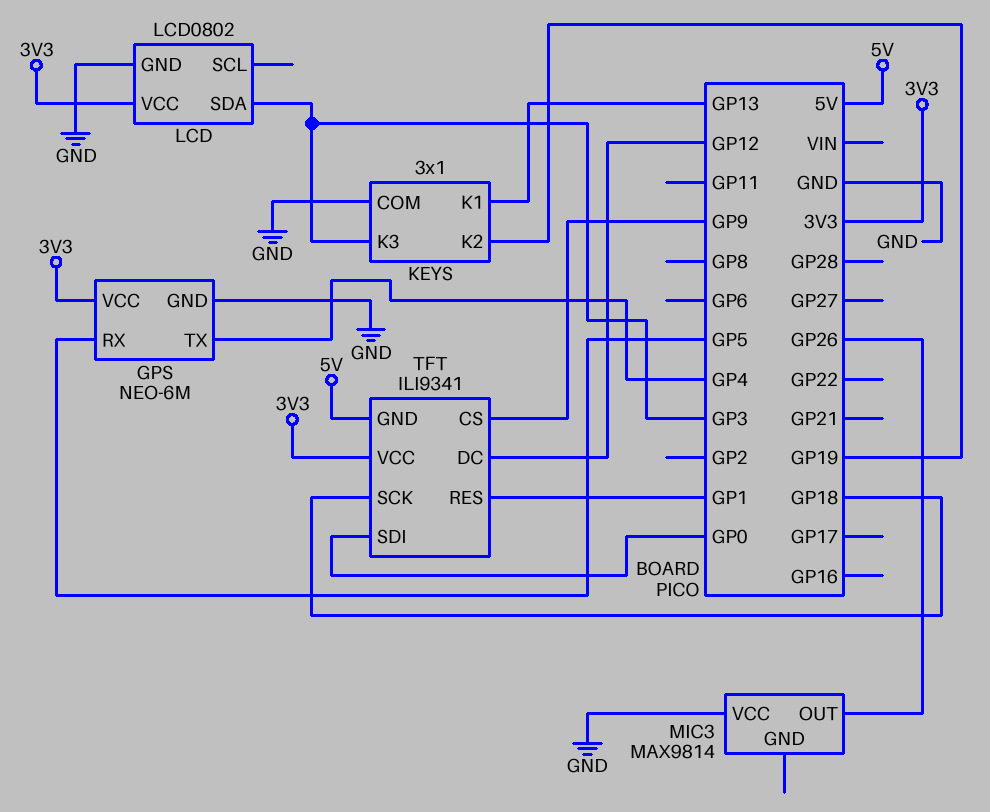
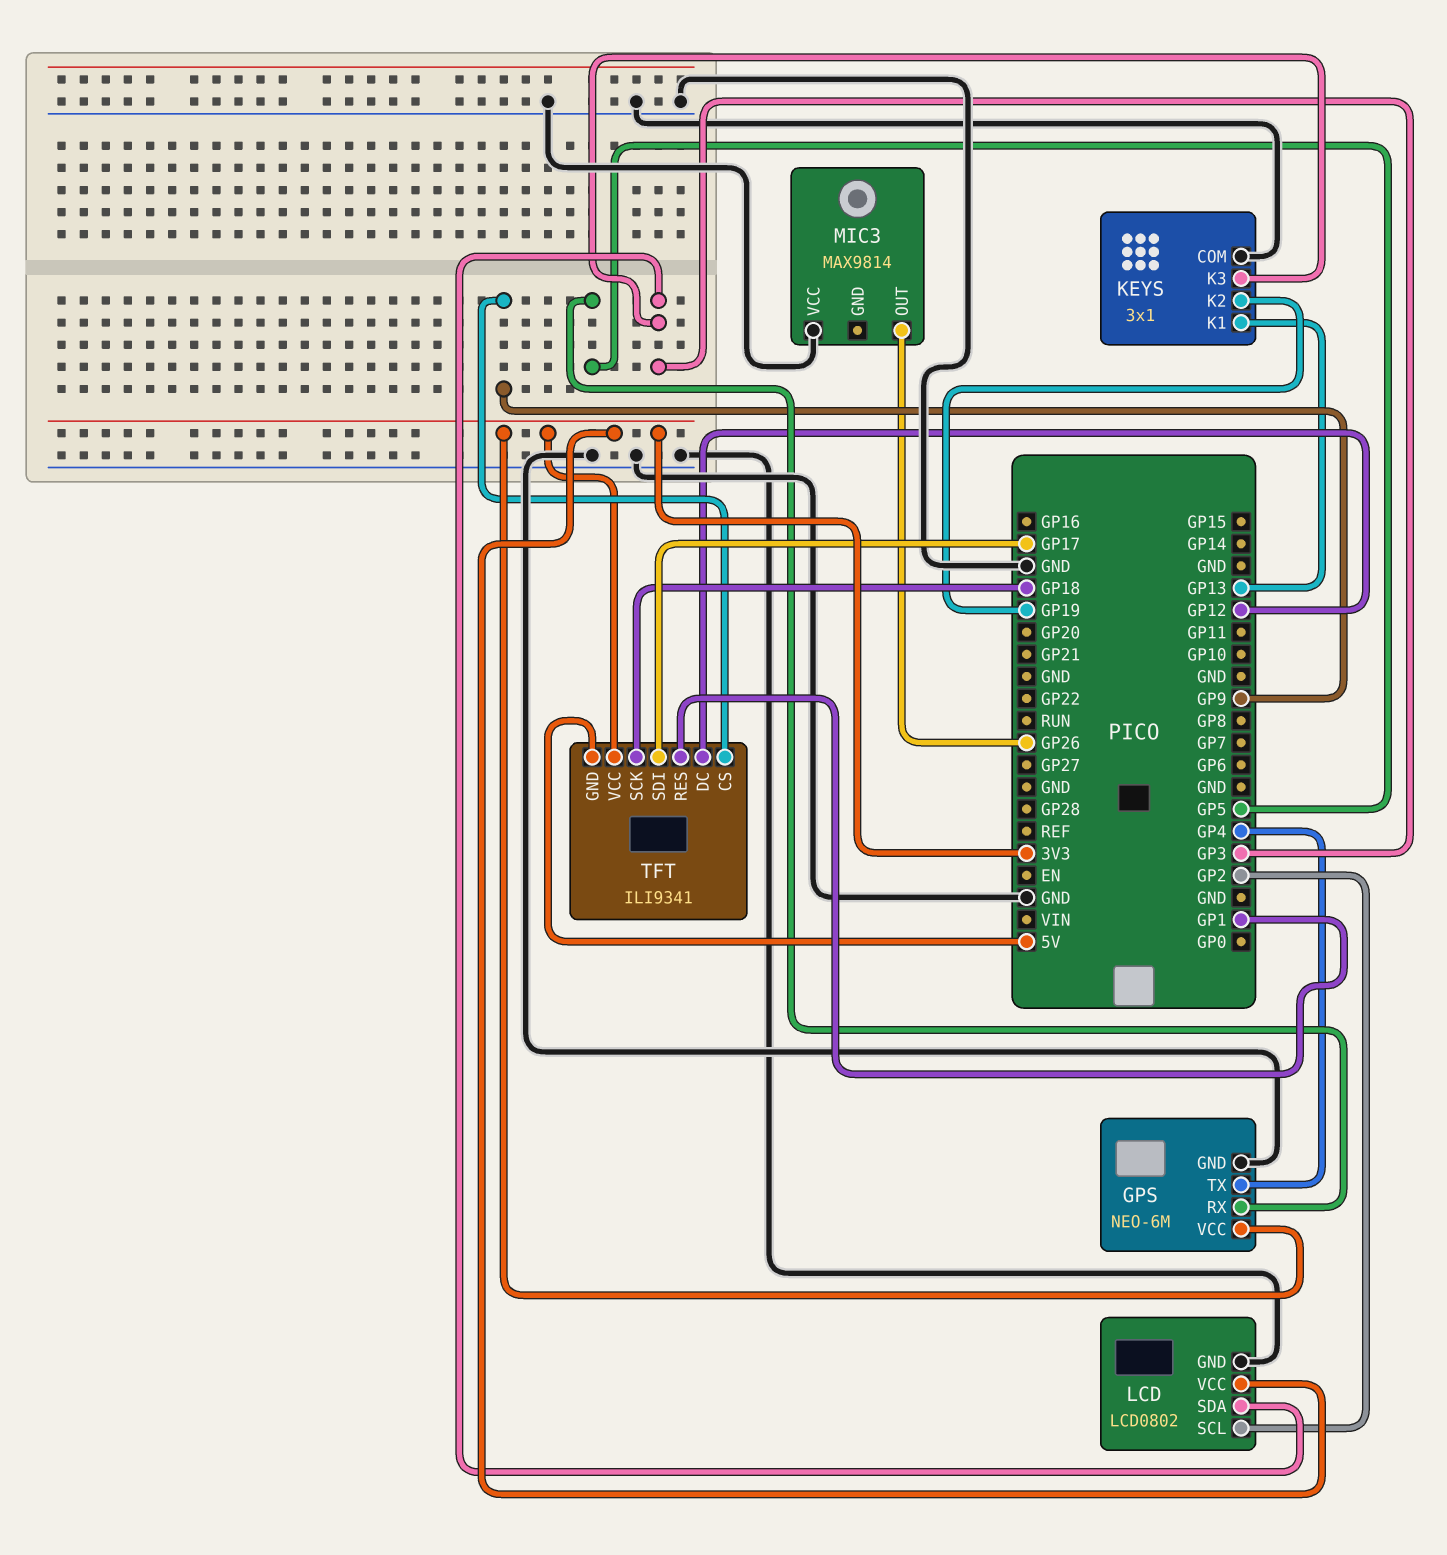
LCD pin SCL: none -> GP2
TFT pin SDI: GP0 -> GP17

